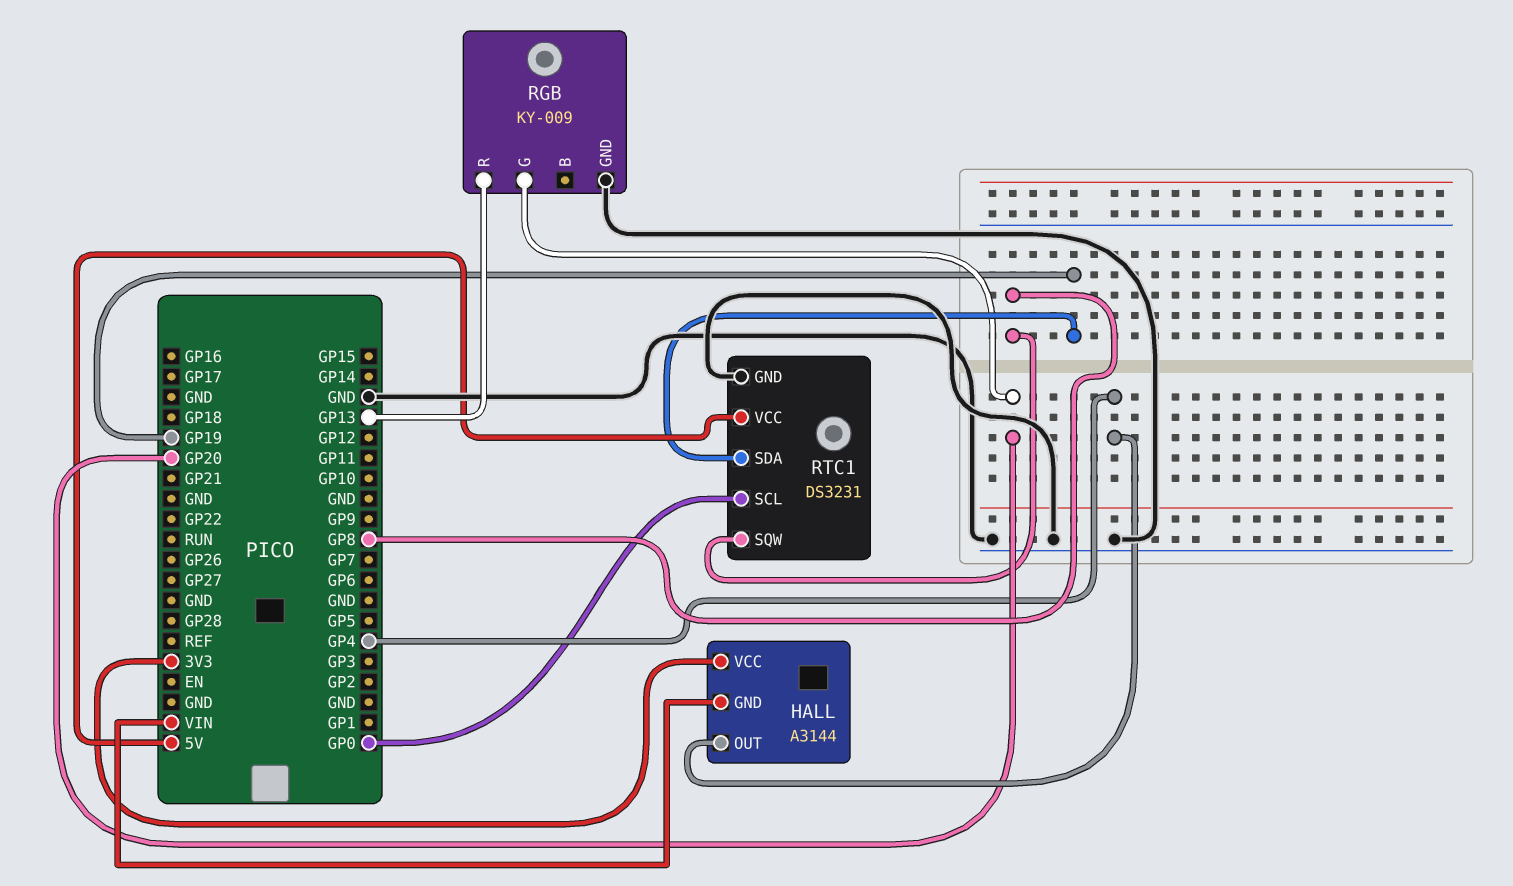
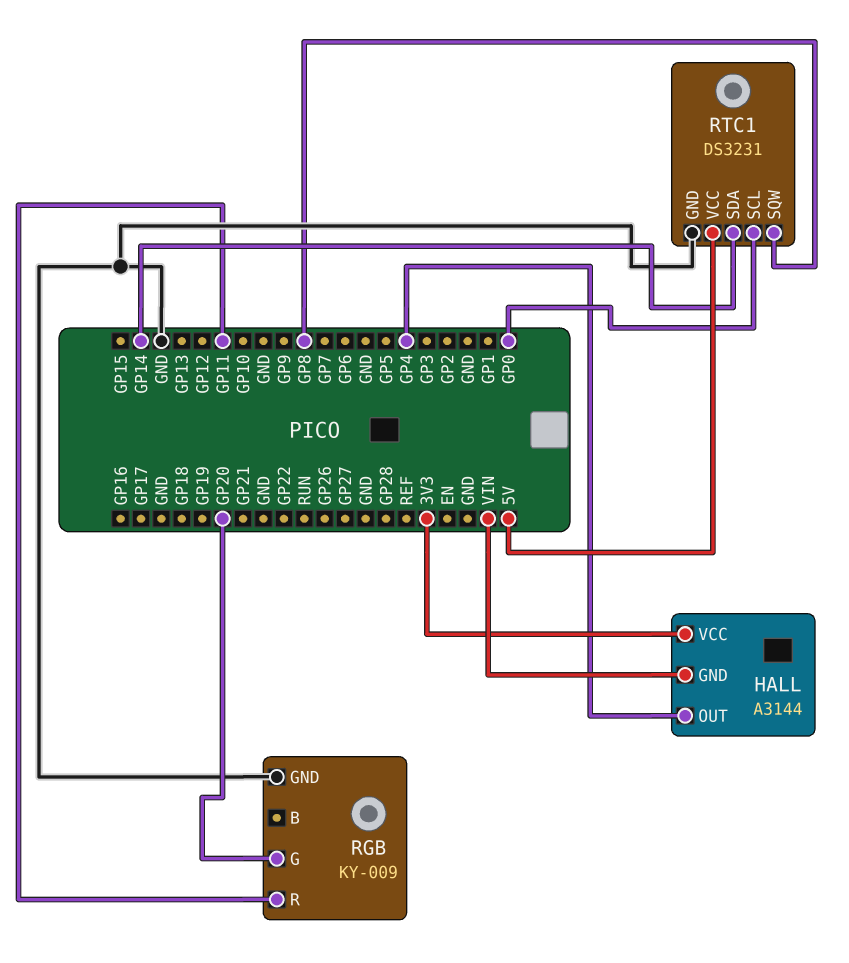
RGB pin R: GP13 -> GP11
RTC1 pin SDA: GP19 -> GP14

